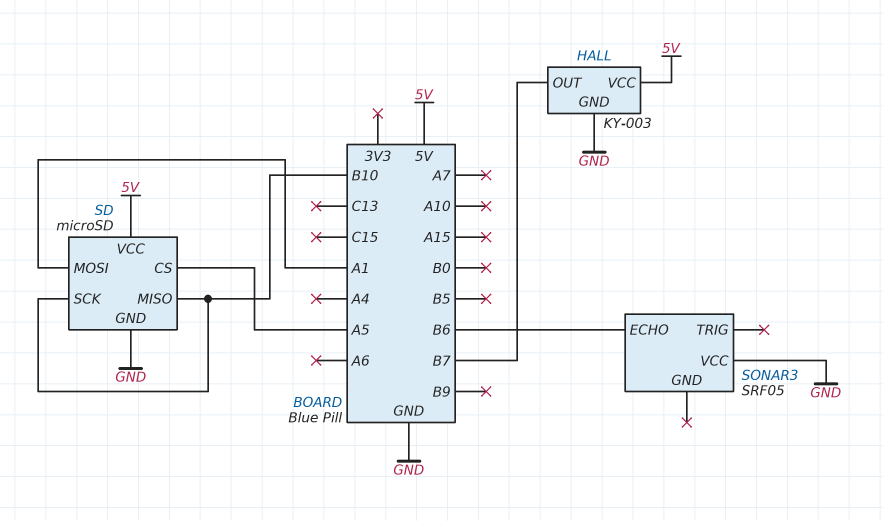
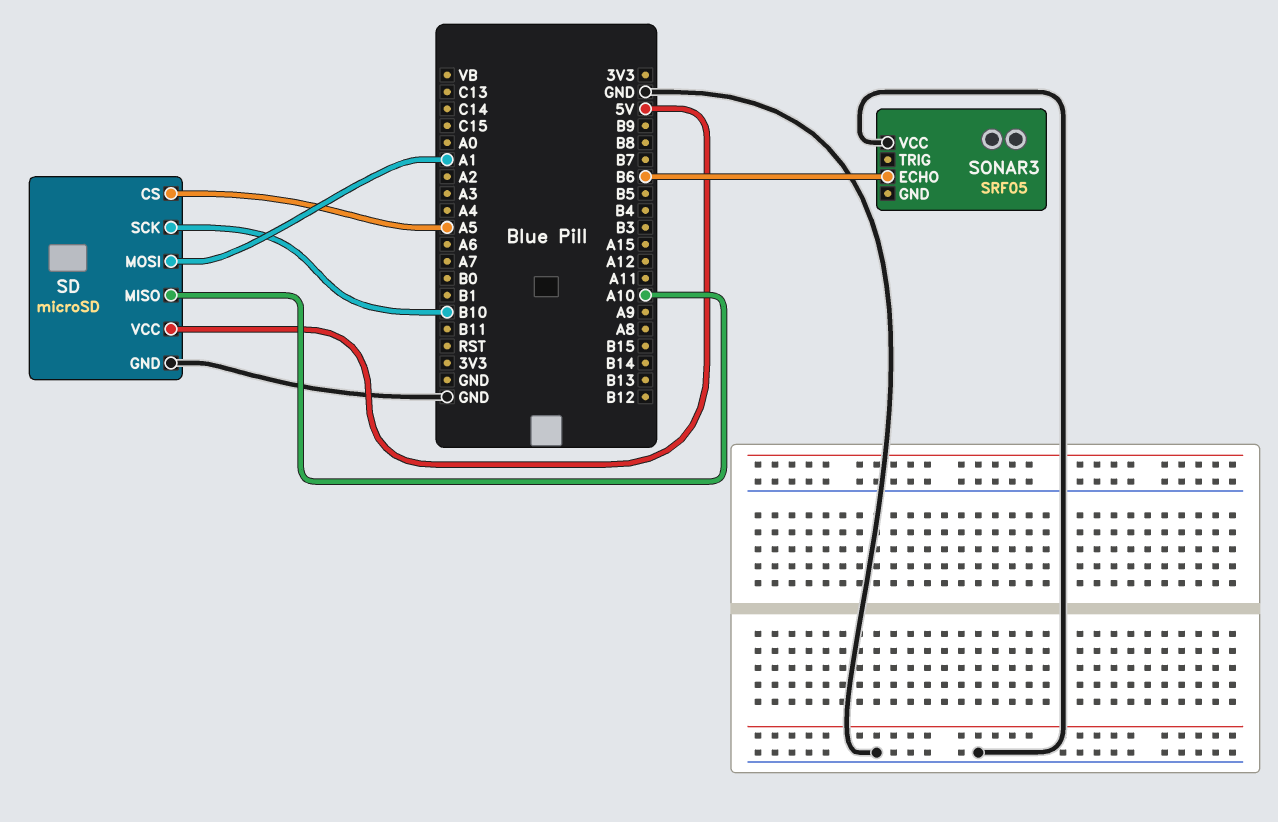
HALL: KY-003 -> none
HALL pin GND: GND -> none
HALL pin OUT: B7 -> none
HALL pin VCC: 5V -> none
SD pin MISO: B10 -> A10

